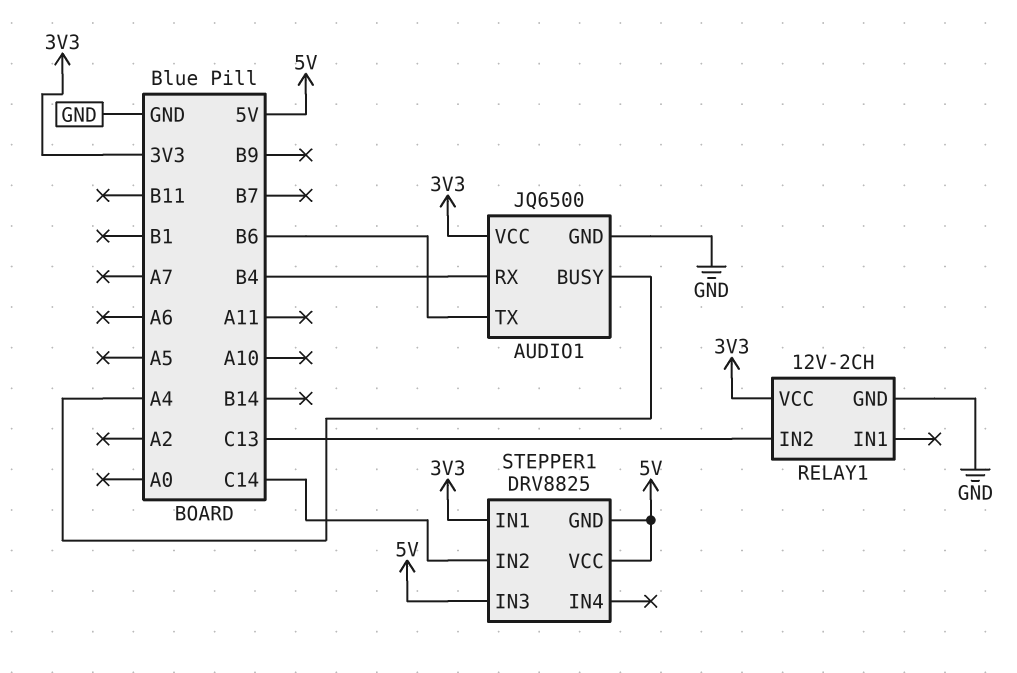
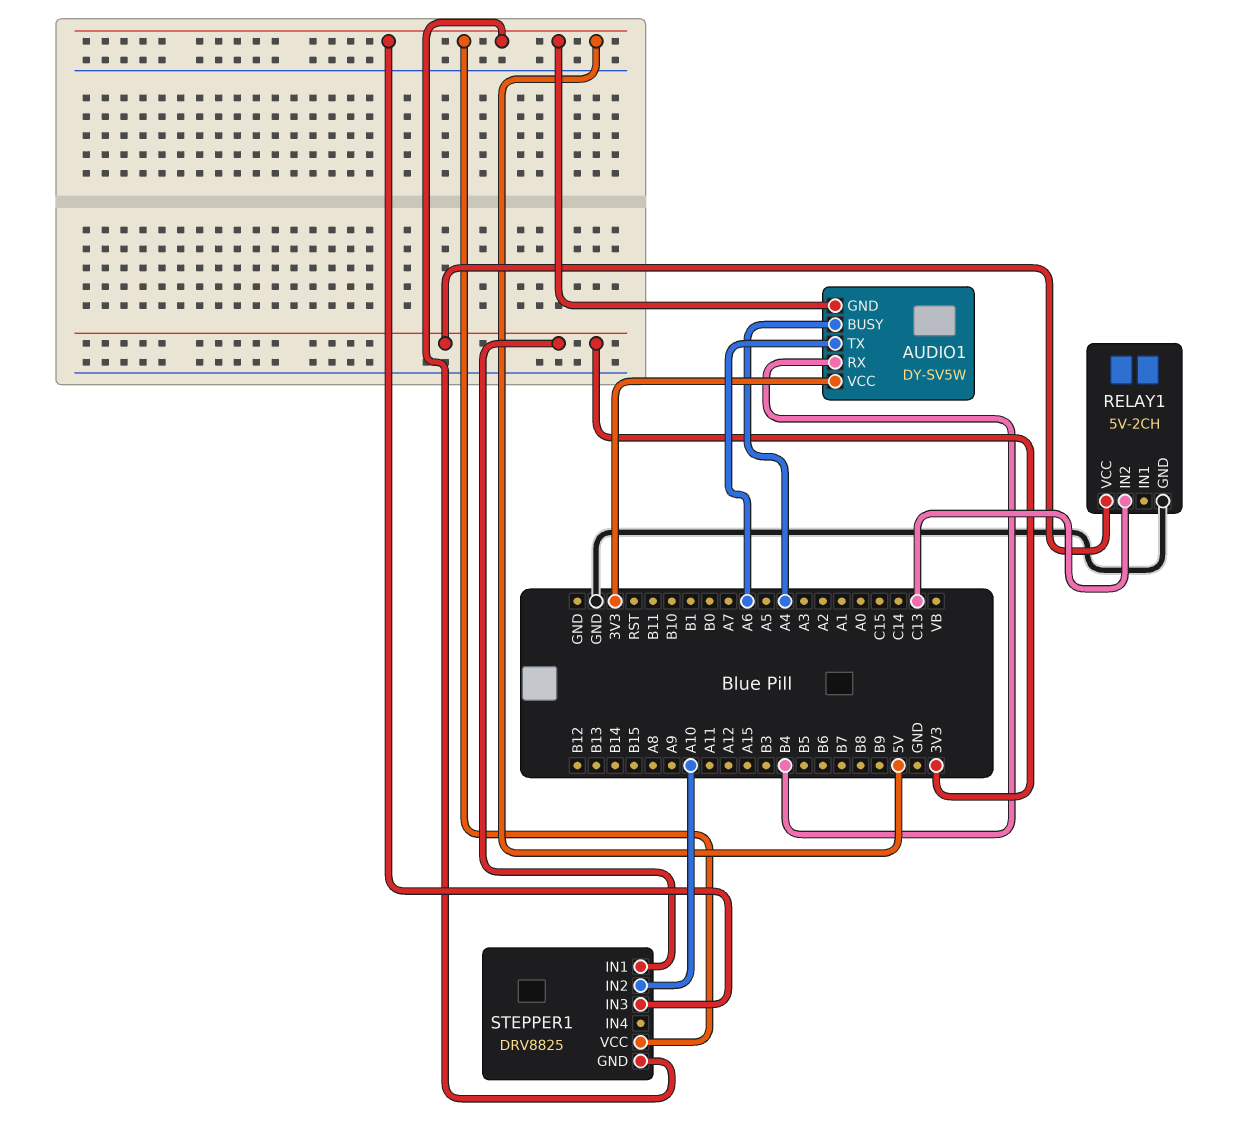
AUDIO1: JQ6500 -> DY-SV5W
AUDIO1 pin GND: GND -> 5V
AUDIO1 pin TX: B6 -> A6
RELAY1: 12V-2CH -> 5V-2CH
STEPPER1 pin IN2: C14 -> A10

